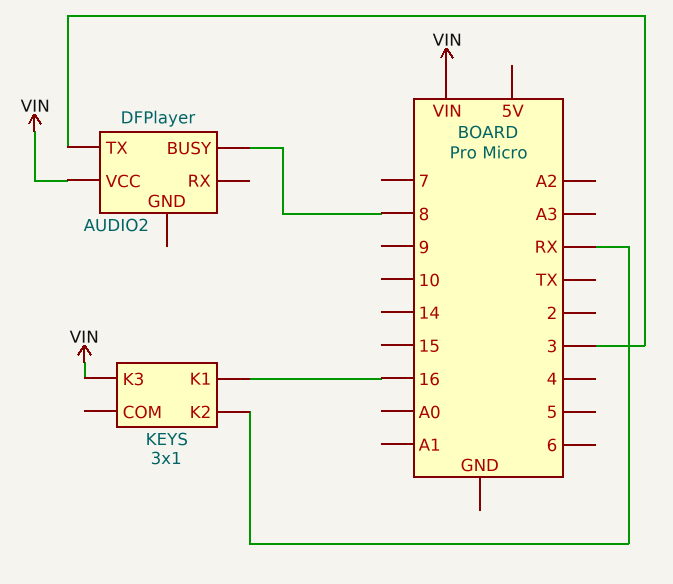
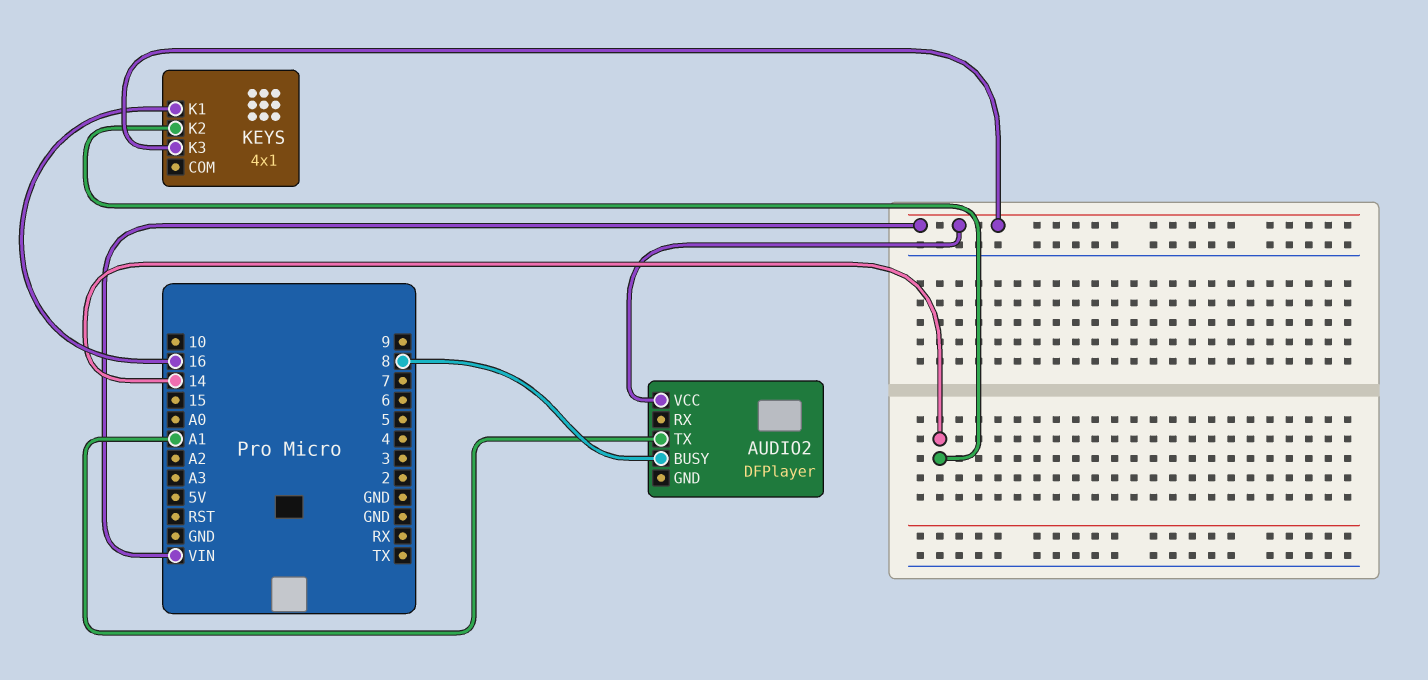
AUDIO2 pin TX: 3 -> A1
KEYS: 3x1 -> 4x1
KEYS pin K2: RX -> 14

